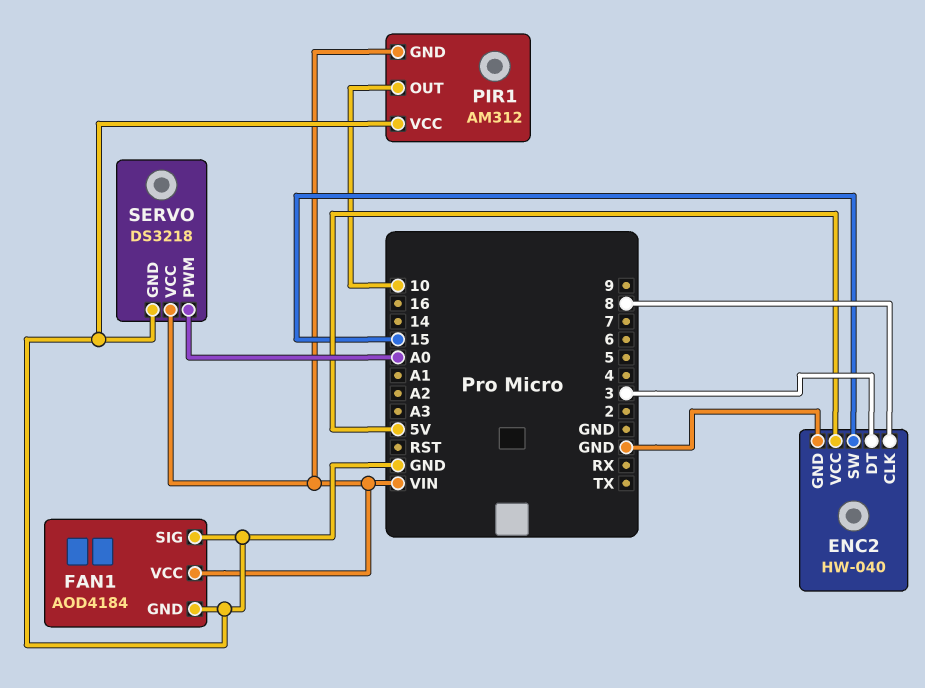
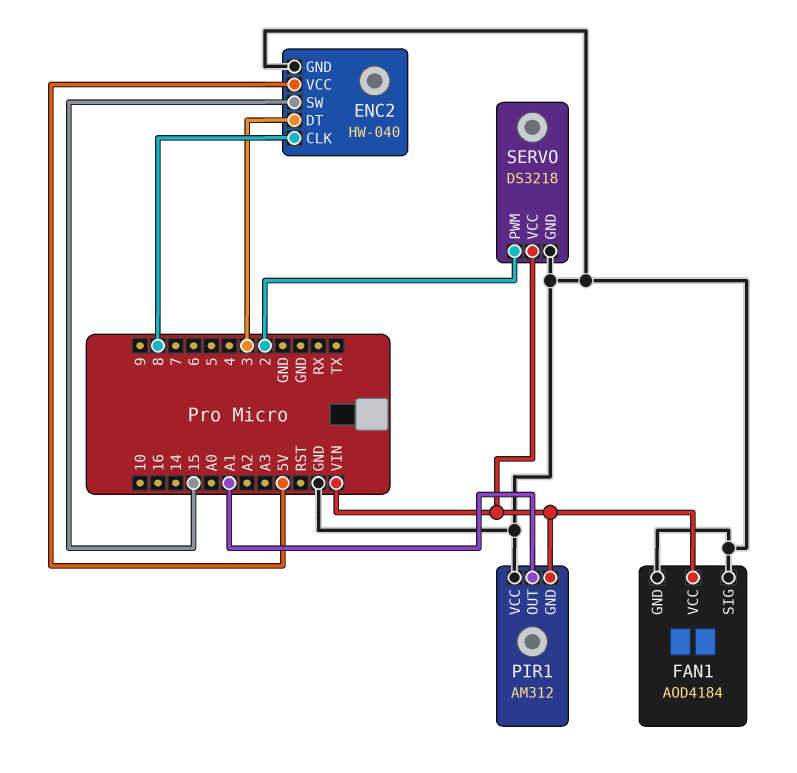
PIR1 pin OUT: 10 -> A1
SERVO pin PWM: A0 -> 2

